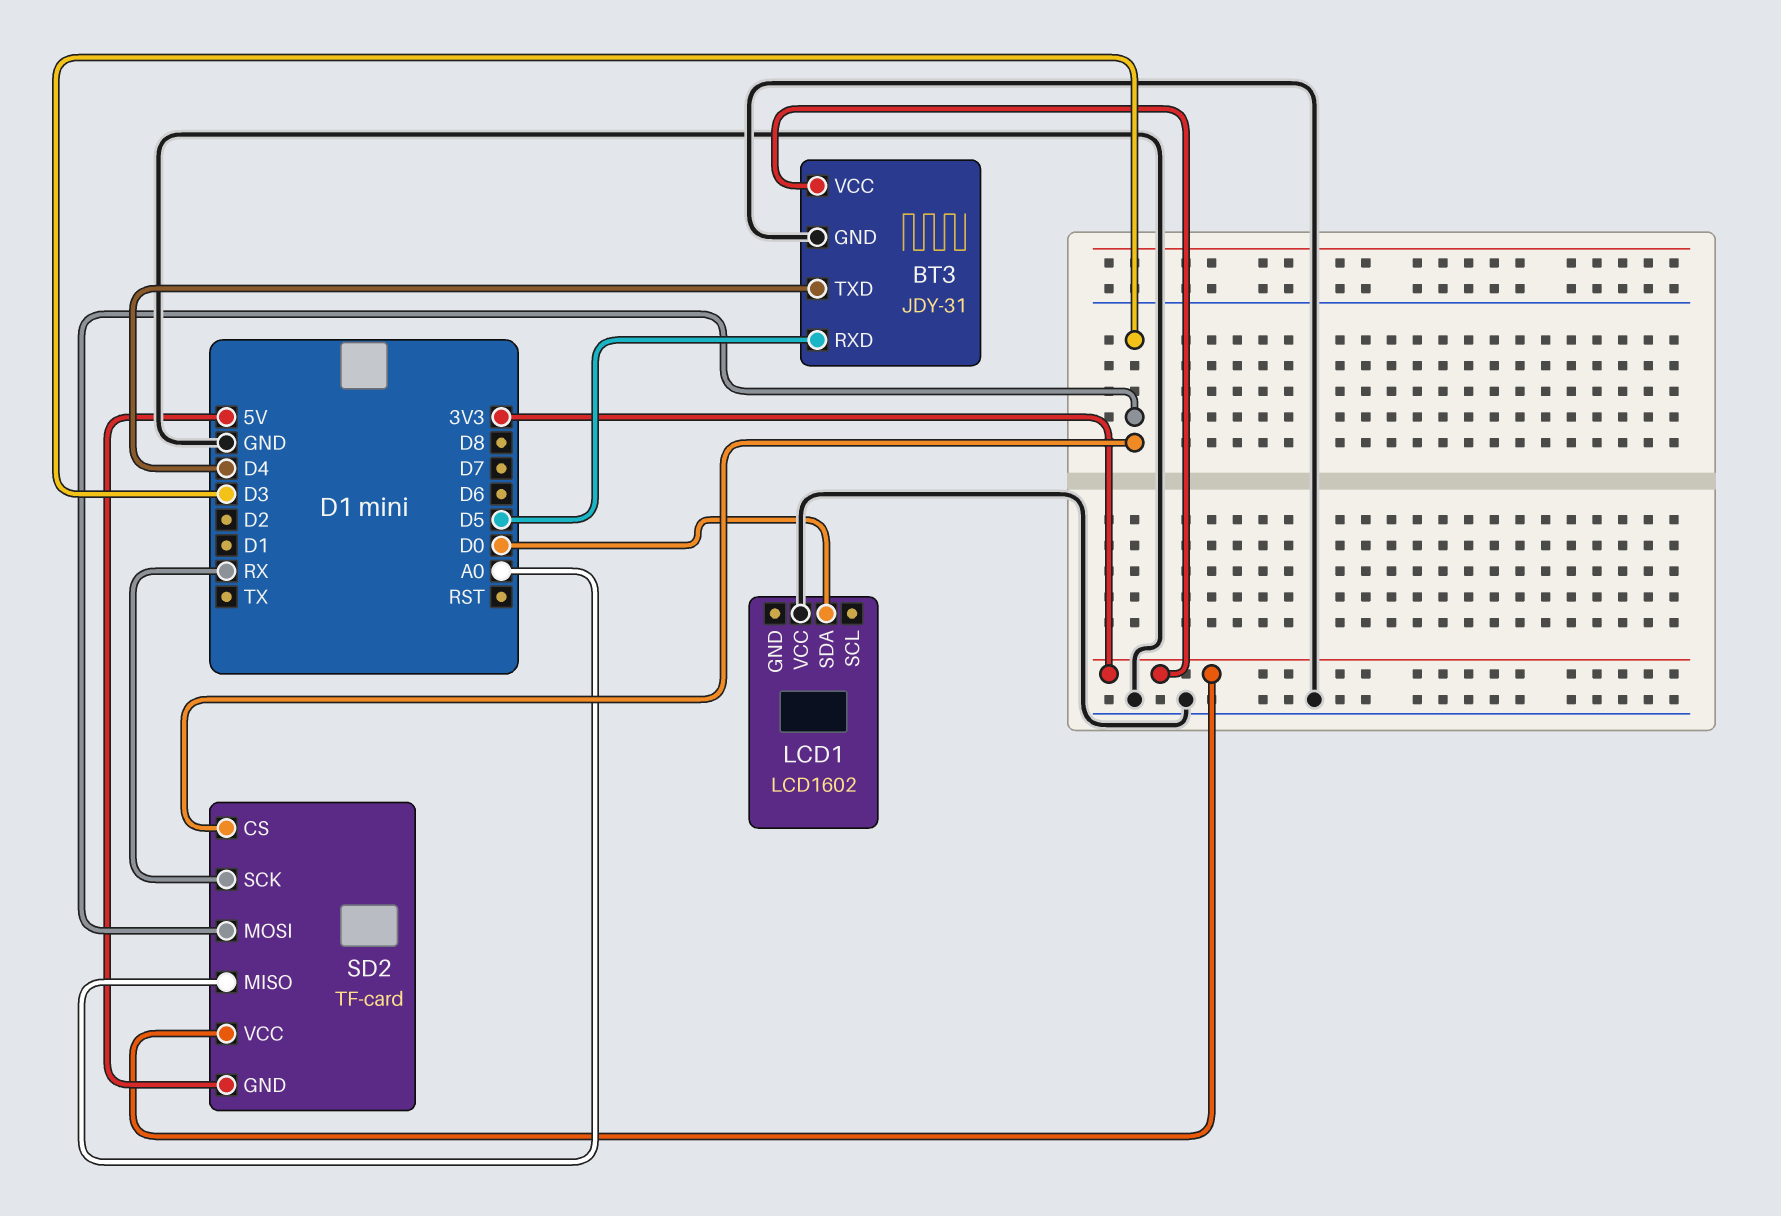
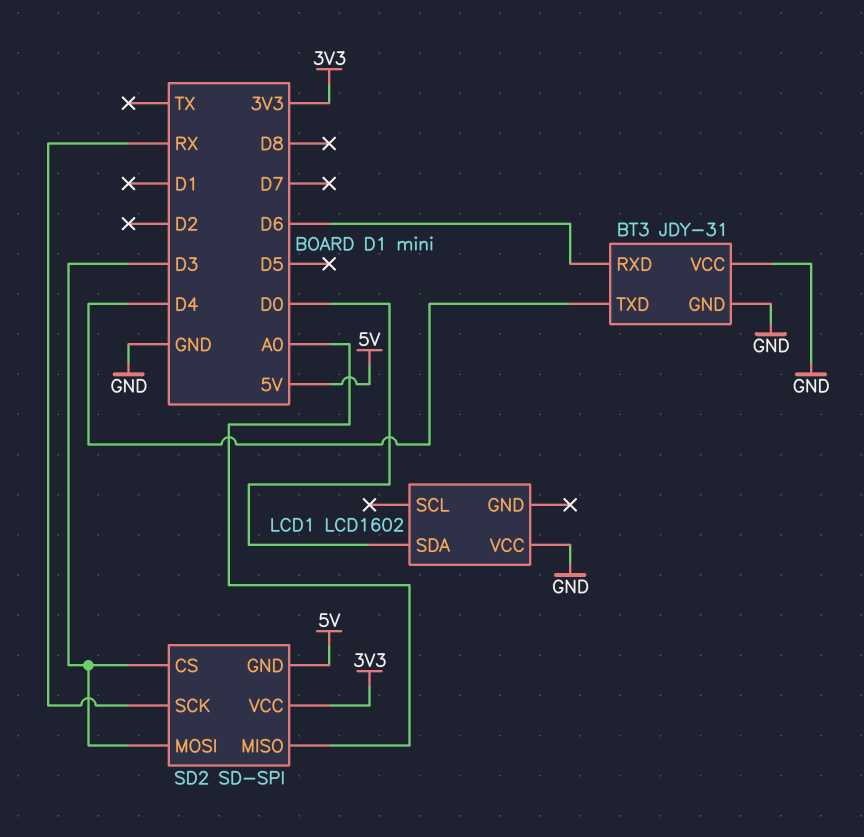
BT3 pin RXD: D5 -> D6
BT3 pin VCC: 3V3 -> GND
SD2: TF-card -> SD-SPI

